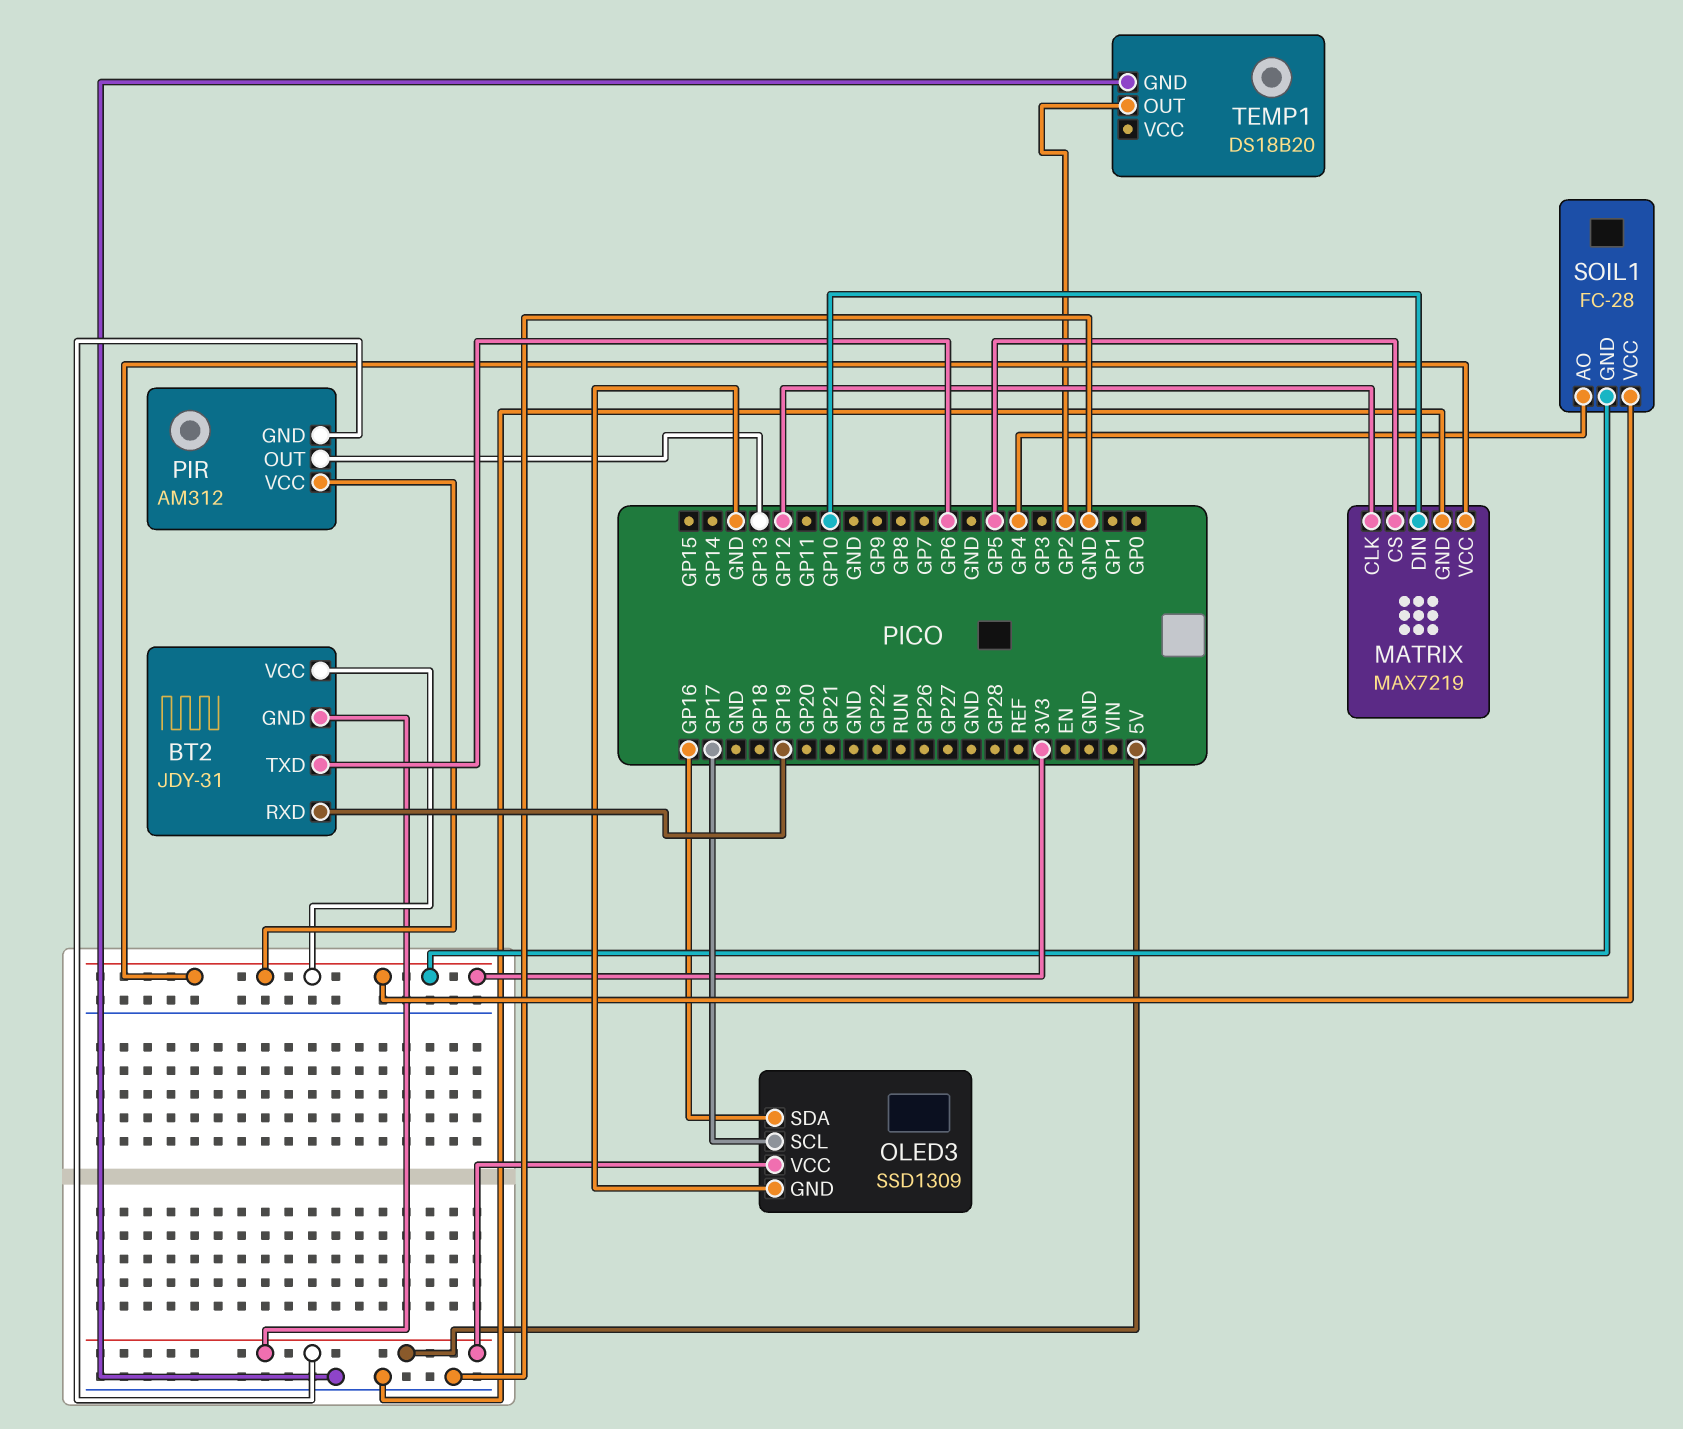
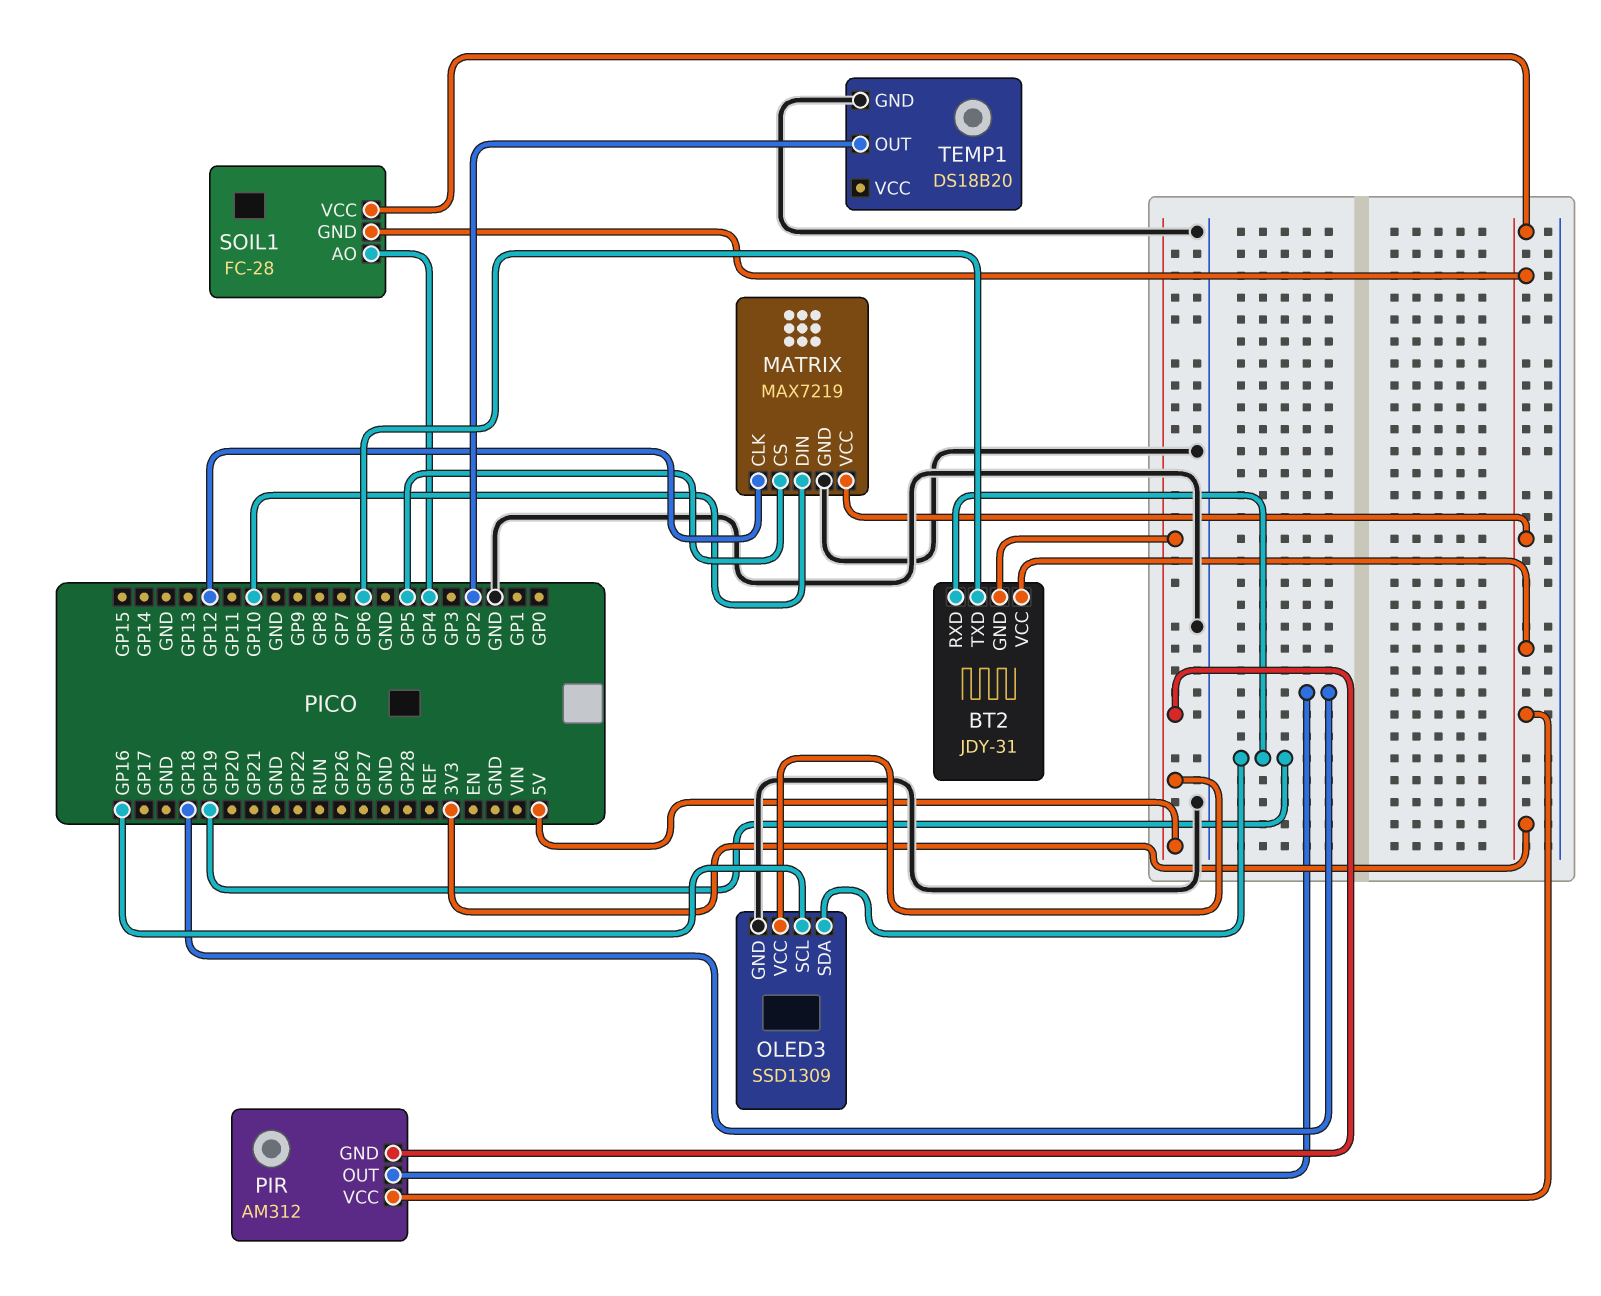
OLED3 pin SCL: GP17 -> GP16
OLED3 pin SDA: GP16 -> GP19
PIR pin OUT: GP13 -> GP18

